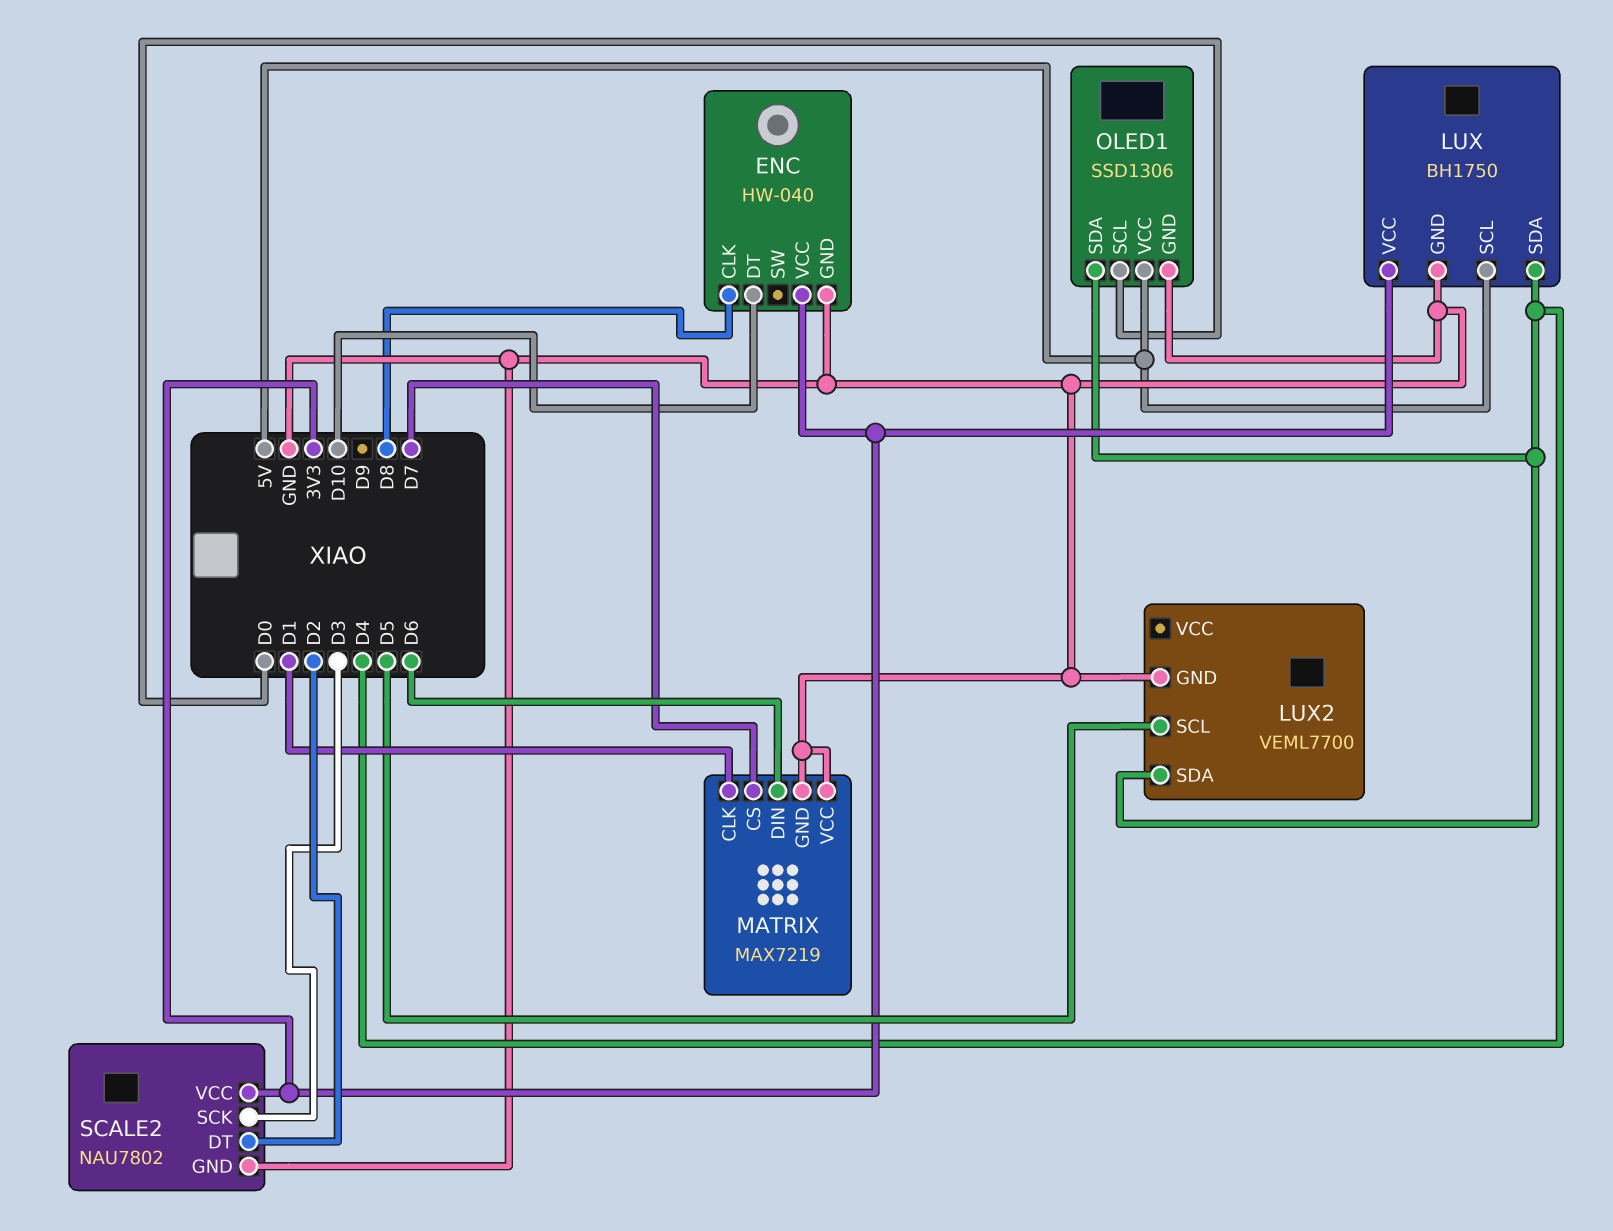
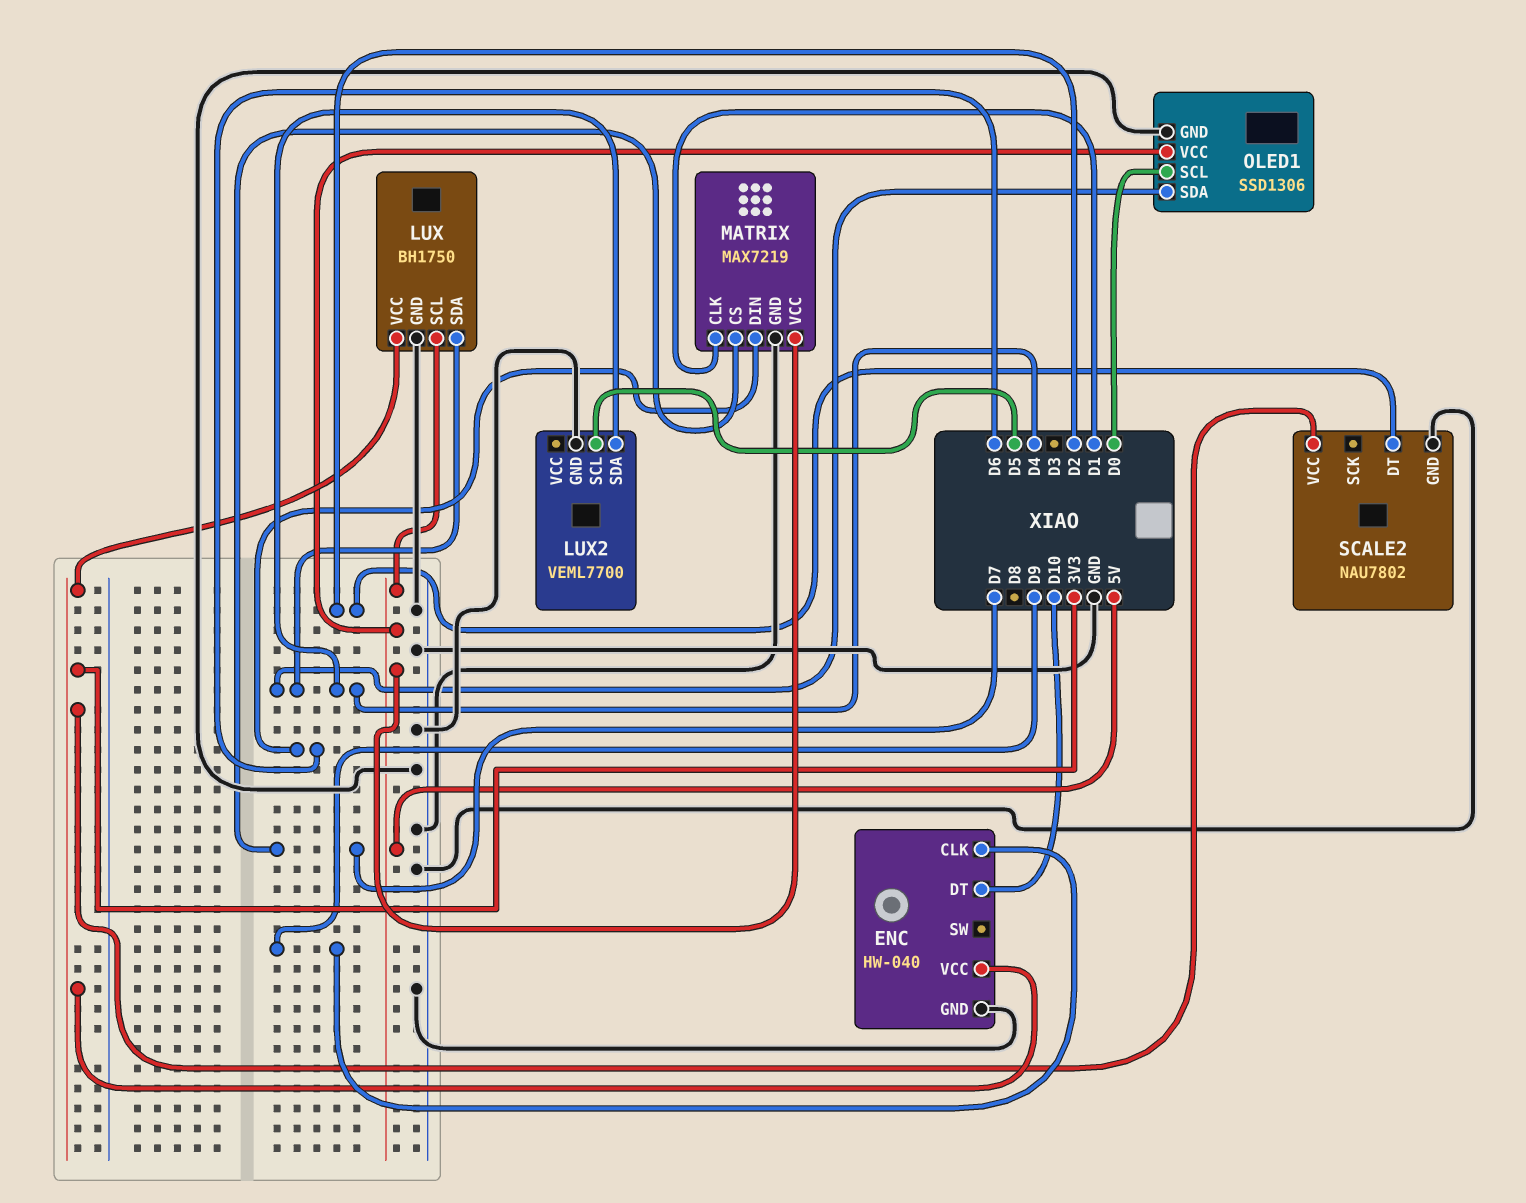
ENC pin CLK: D8 -> D9
MATRIX pin VCC: GND -> 5V
SCALE2 pin SCK: D3 -> none

